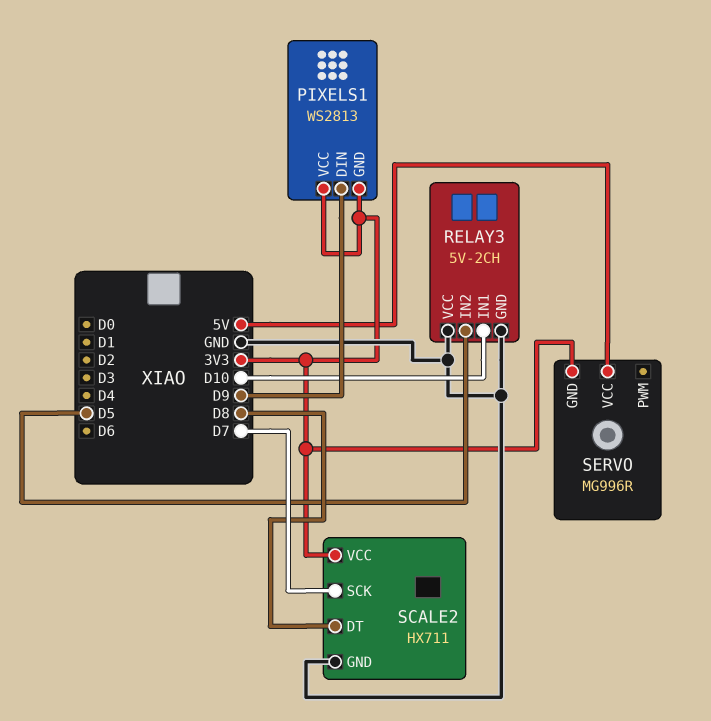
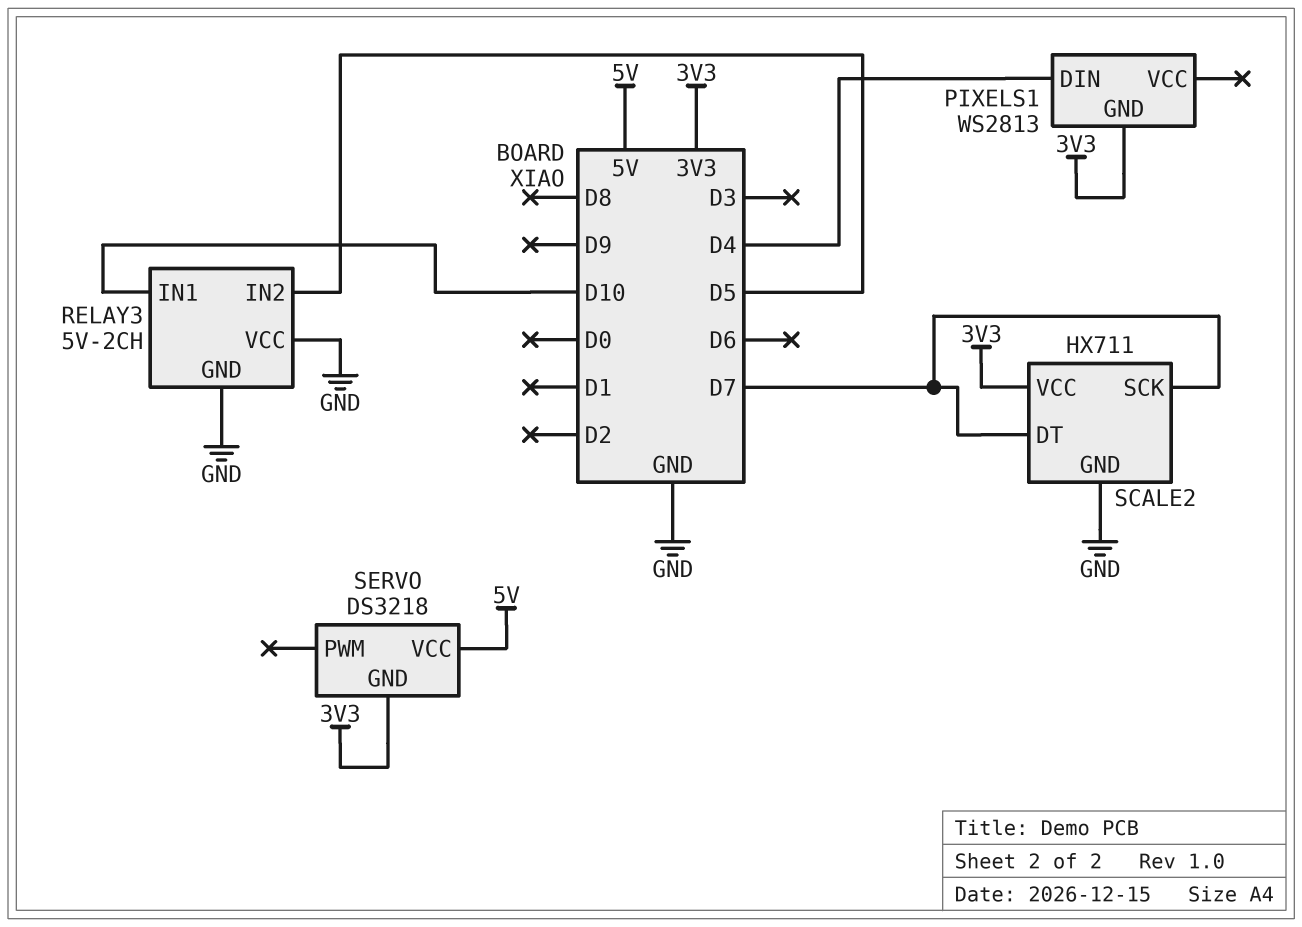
PIXELS1 pin DIN: D9 -> D4
PIXELS1 pin VCC: 3V3 -> none
SCALE2 pin DT: D8 -> D7
SERVO: MG996R -> DS3218

